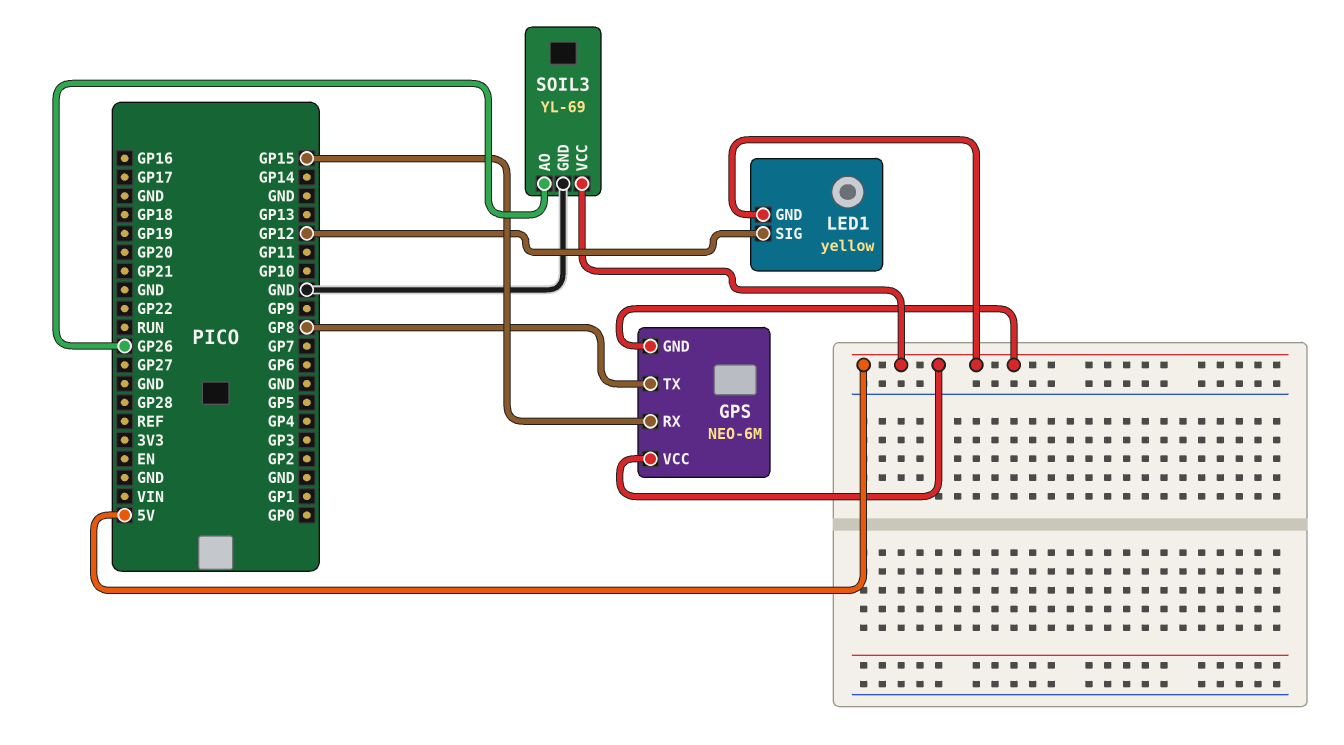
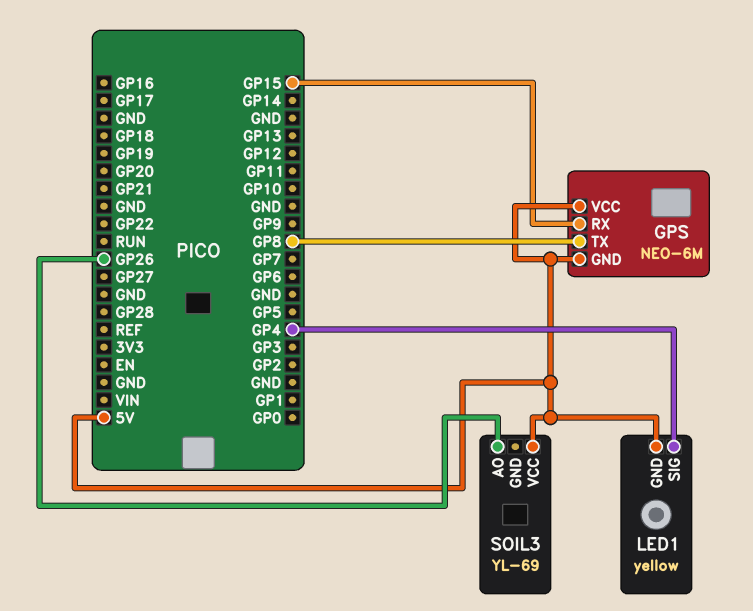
LED1 pin SIG: GP12 -> GP4
SOIL3 pin GND: GND -> none

